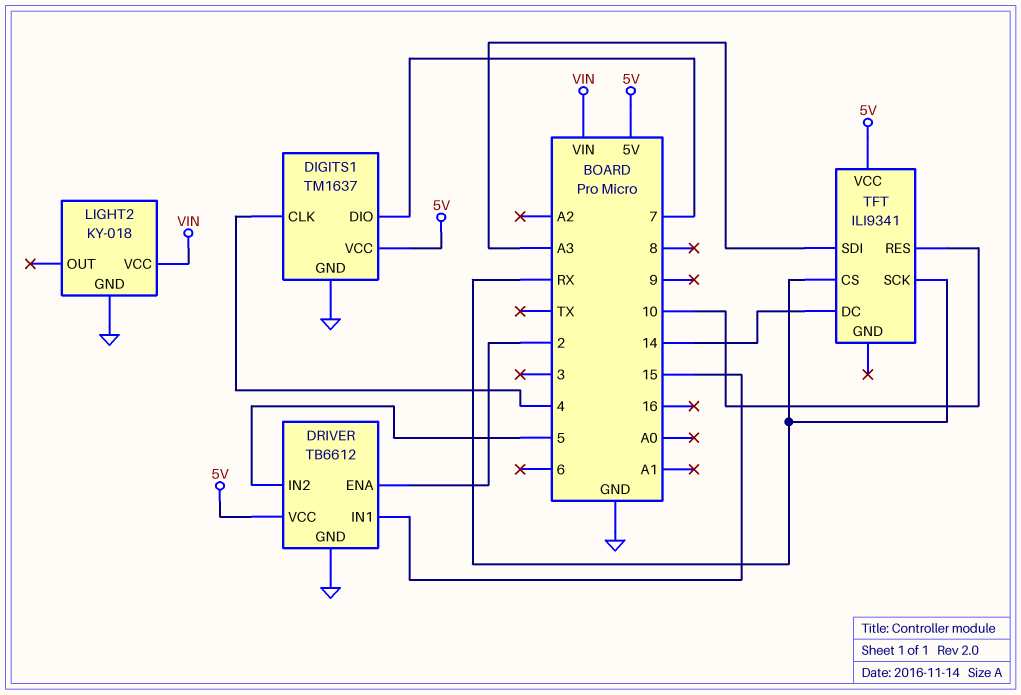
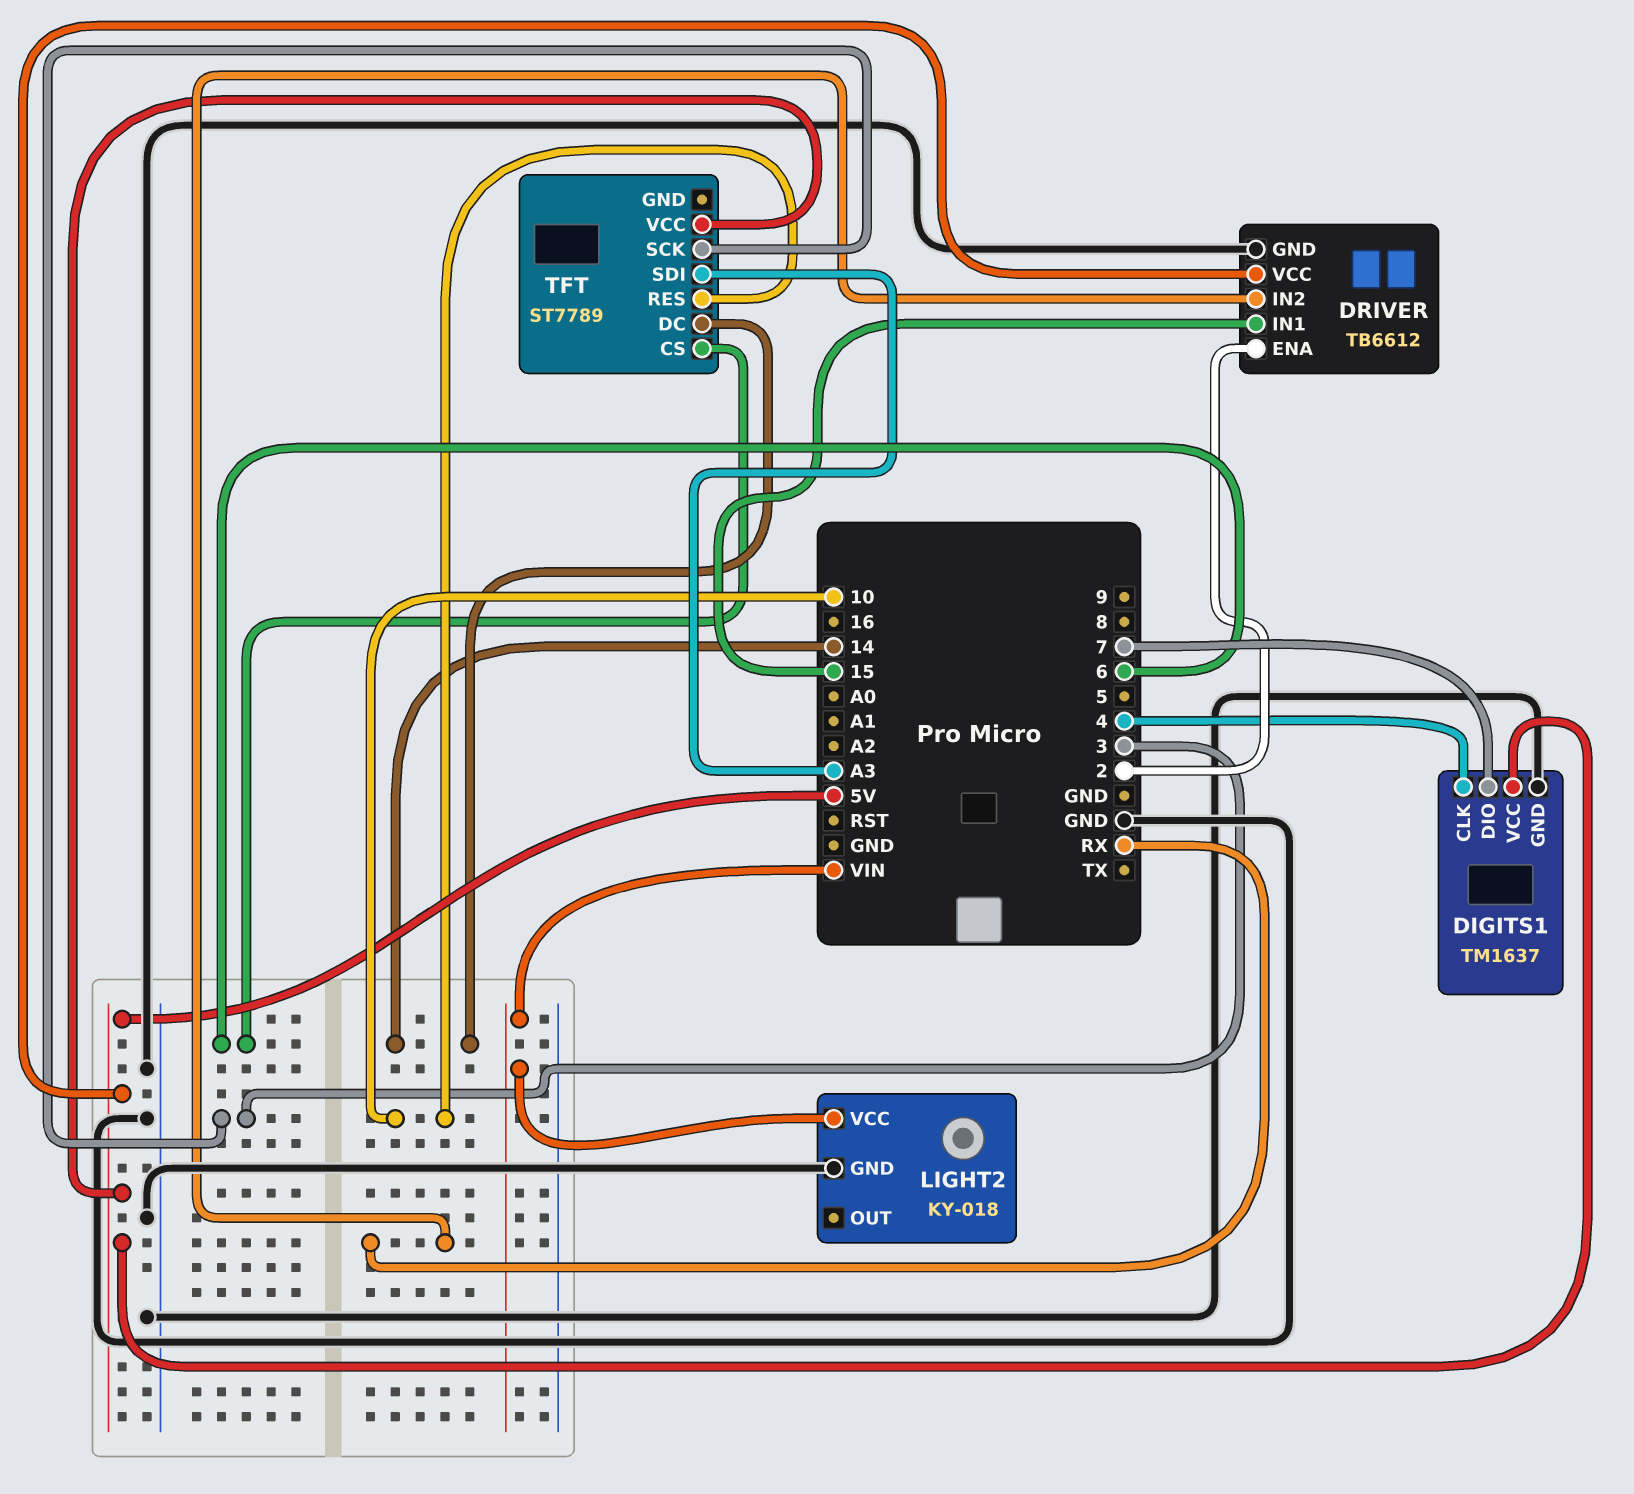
DRIVER pin IN2: 5 -> RX
TFT: ILI9341 -> ST7789
TFT pin CS: RX -> 6
TFT pin SCK: RX -> 3

